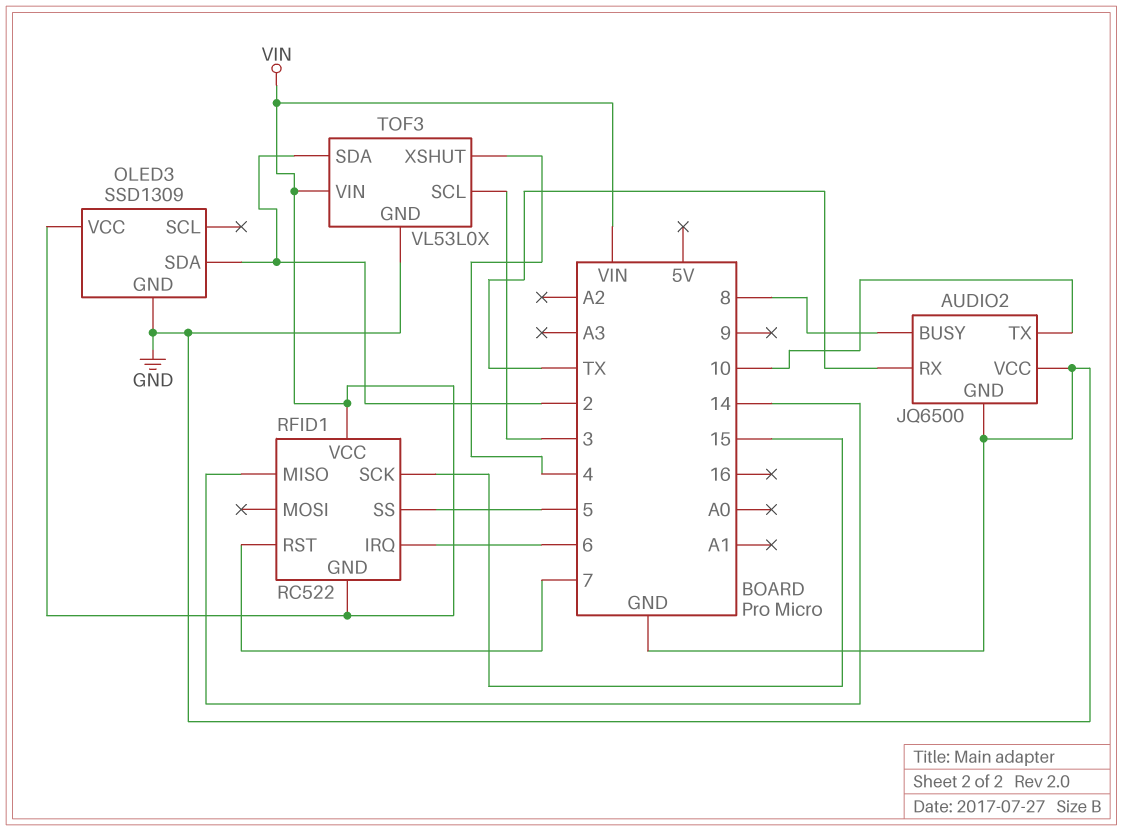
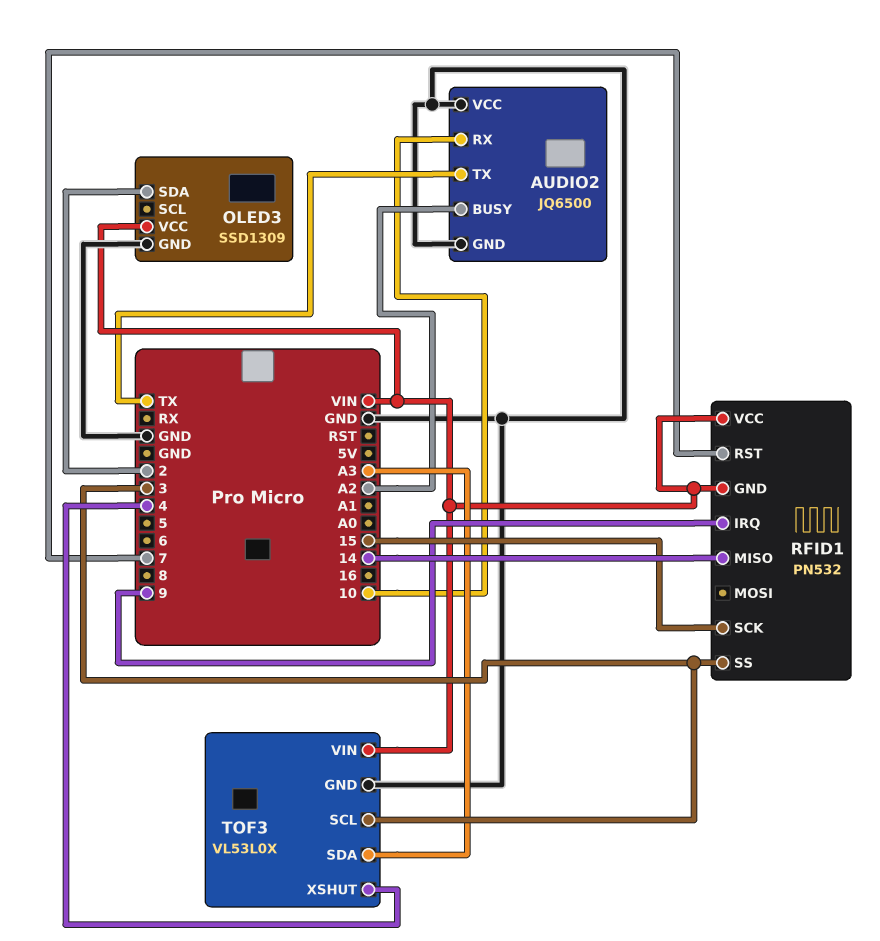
AUDIO2 pin BUSY: 8 -> A2
AUDIO2 pin RX: TX -> 10
AUDIO2 pin TX: 10 -> TX
RFID1: RC522 -> PN532
RFID1 pin IRQ: 6 -> 9
RFID1 pin SS: 5 -> 3
TOF3 pin SDA: 2 -> A3

